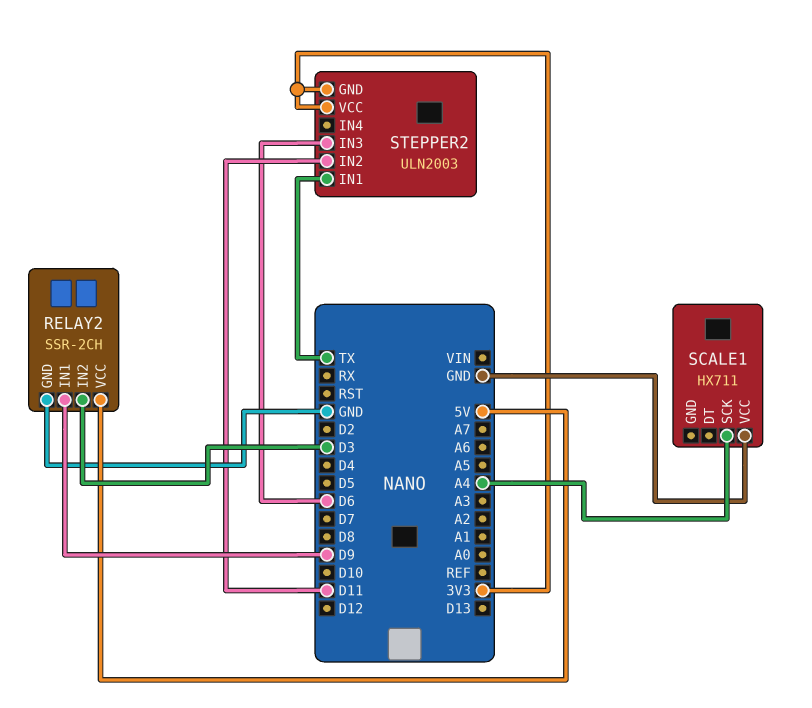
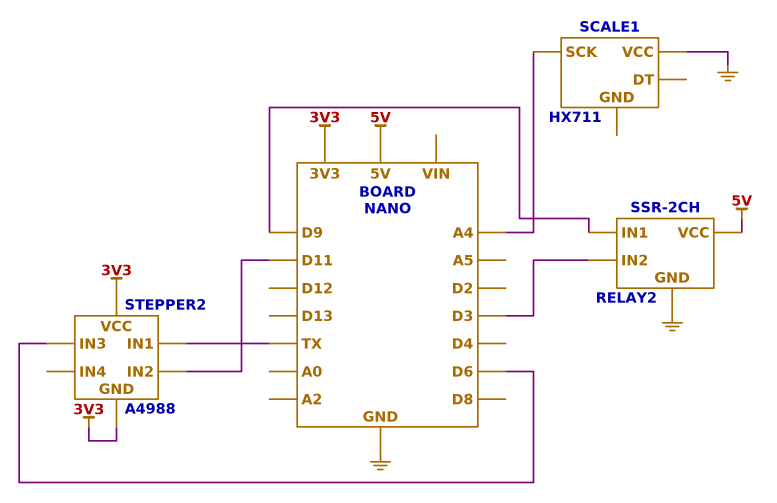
STEPPER2: ULN2003 -> A4988

